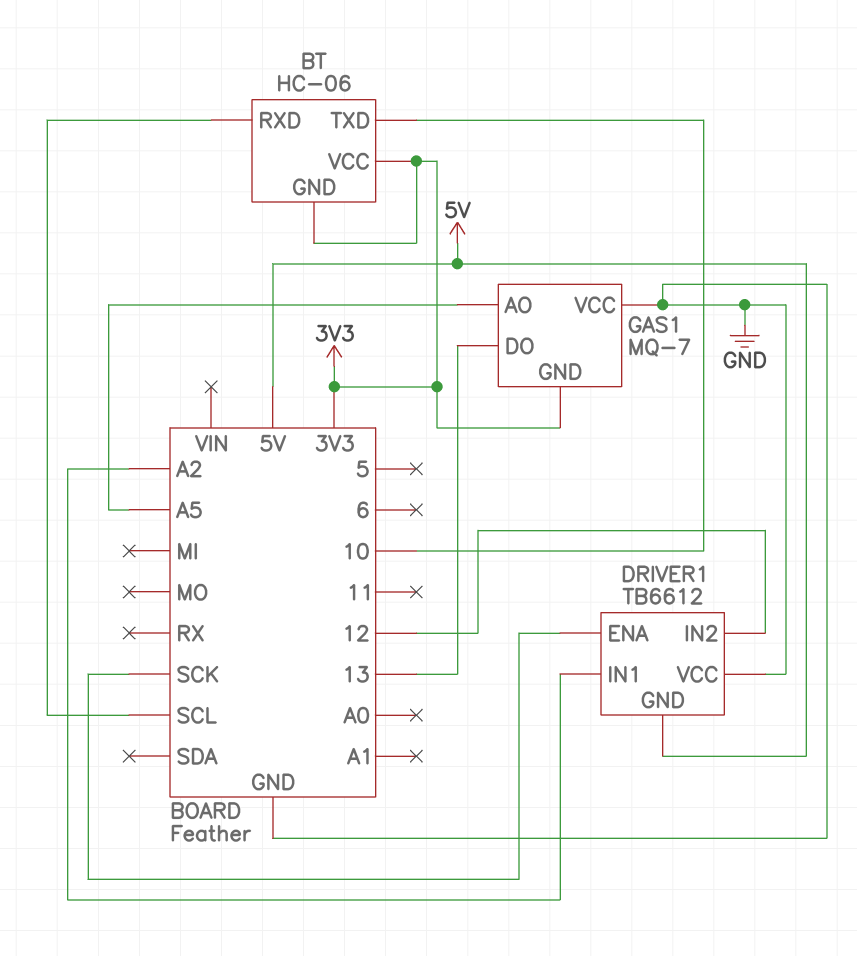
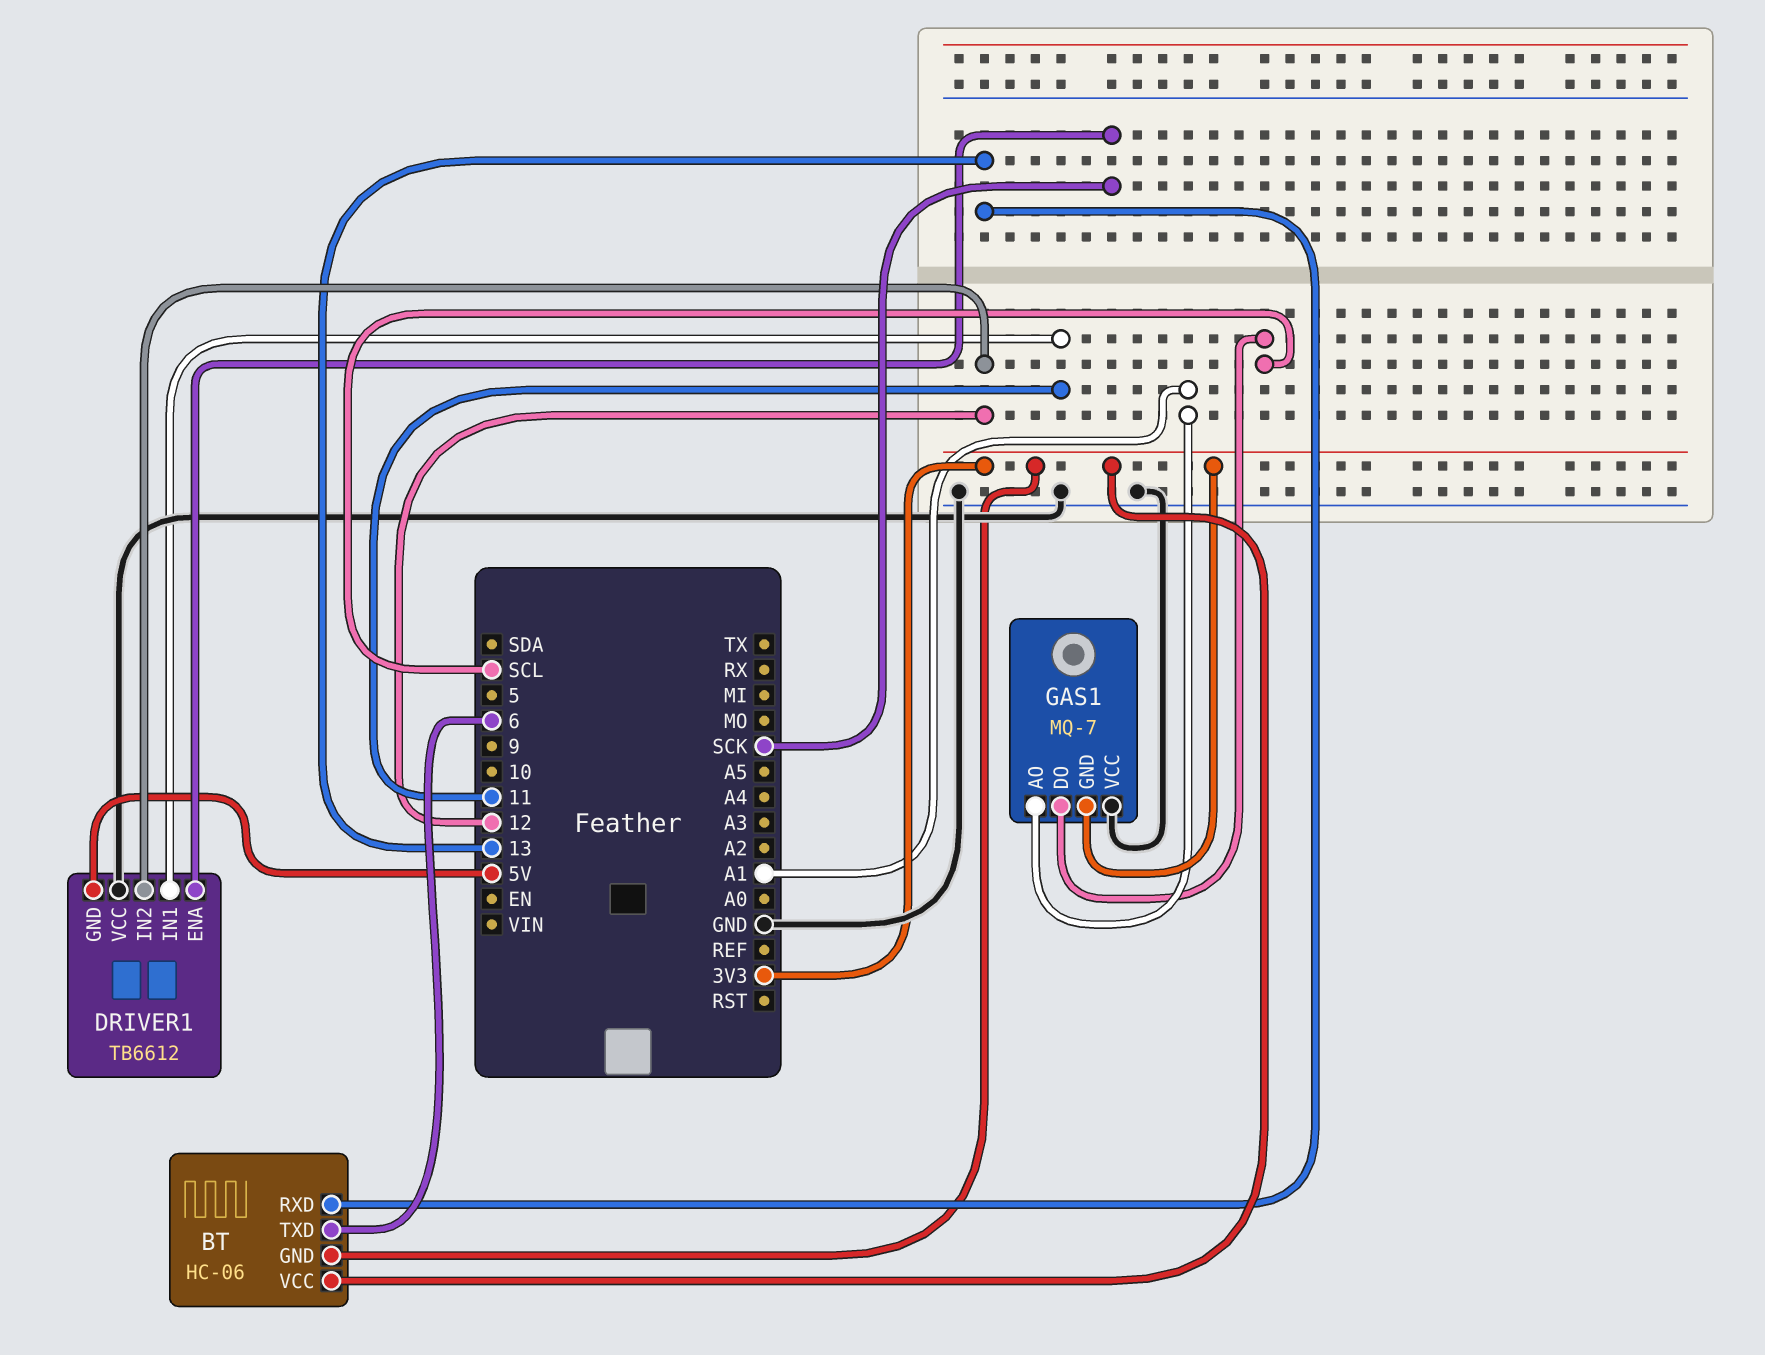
BT pin RXD: SCL -> 13
BT pin TXD: 10 -> 6
DRIVER1 pin IN1: A2 -> 11
GAS1 pin AO: A5 -> A1
GAS1 pin DO: 13 -> SCL

